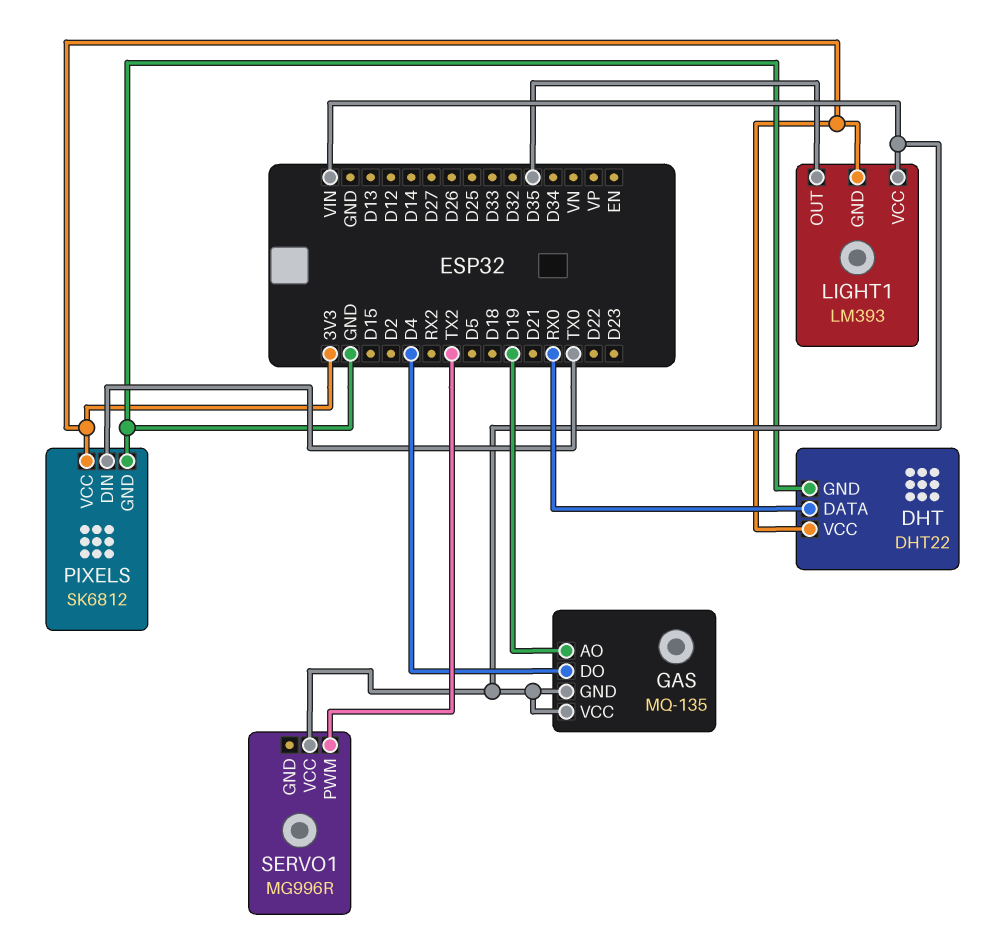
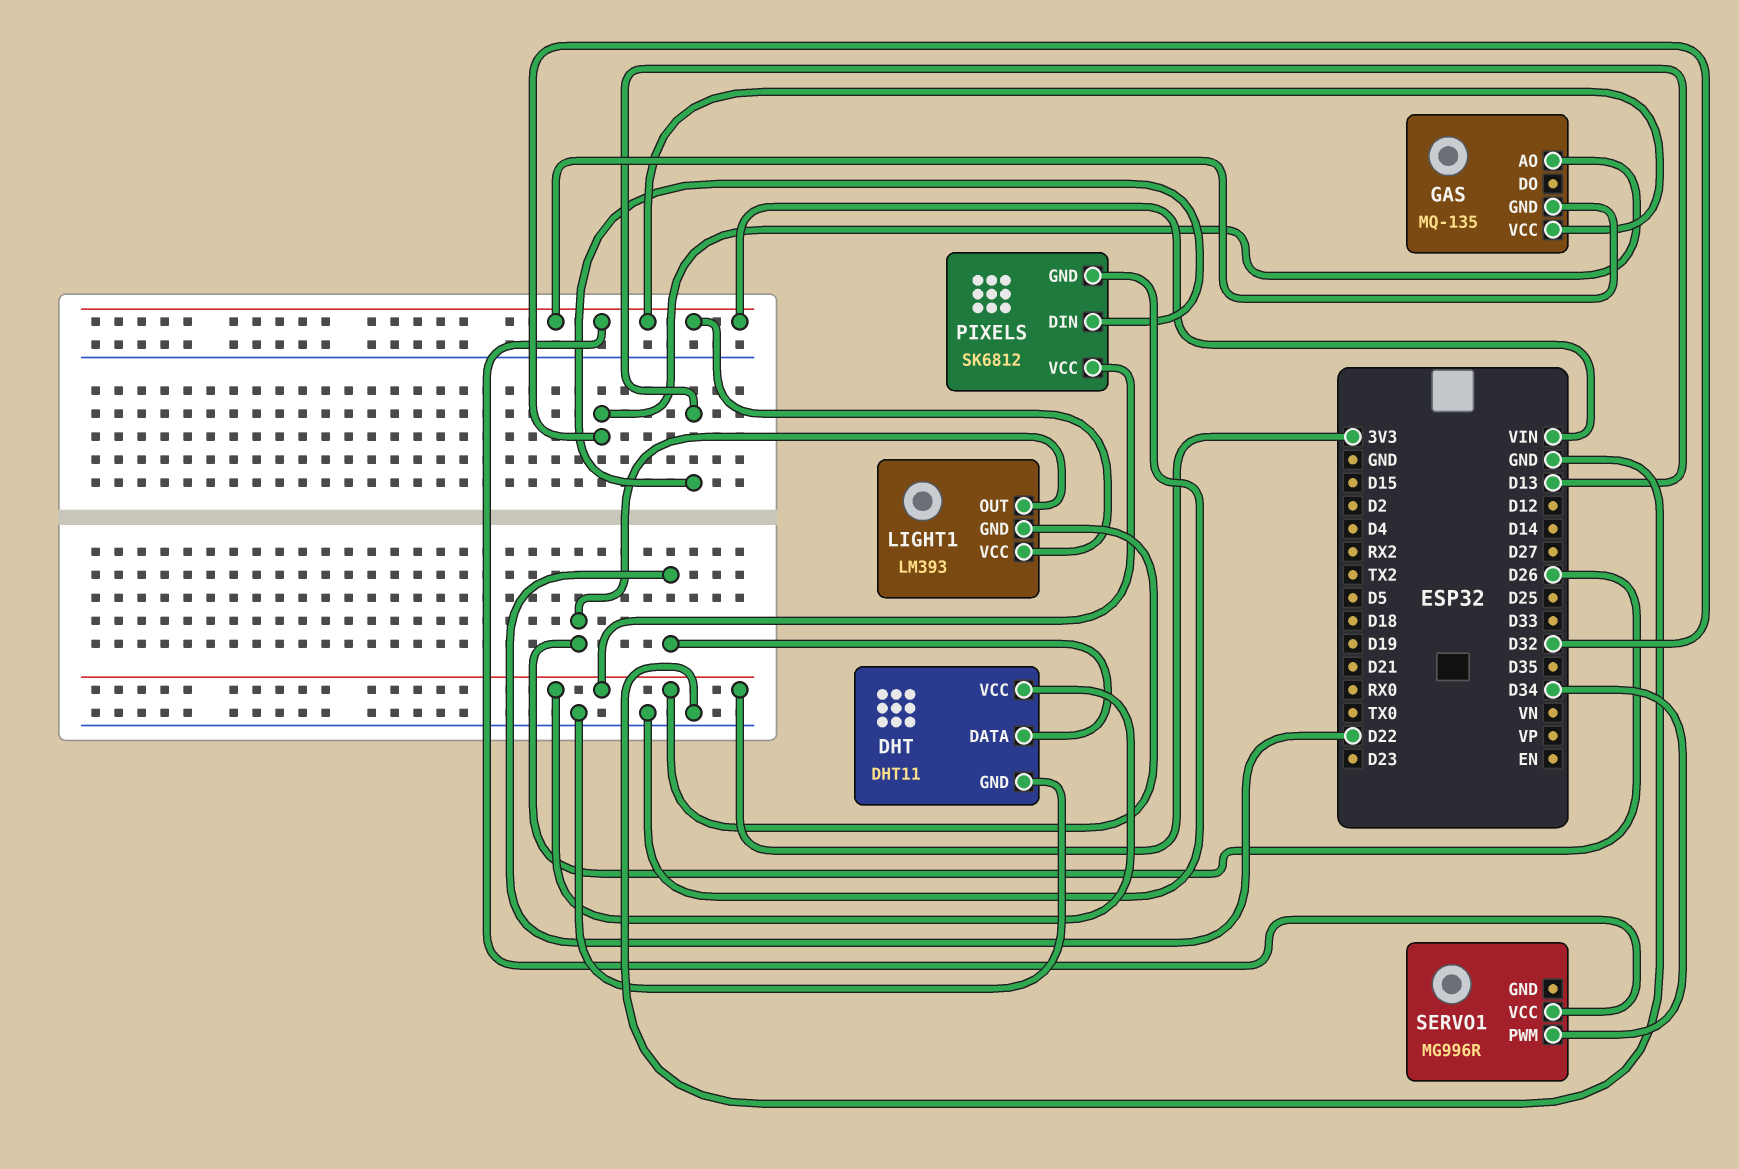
DHT: DHT22 -> DHT11
DHT pin DATA: RX0 -> D22
GAS pin AO: D19 -> D32
GAS pin DO: D4 -> none
LIGHT1 pin OUT: D35 -> D26
PIXELS pin DIN: TX0 -> D13
SERVO1 pin PWM: TX2 -> D34

